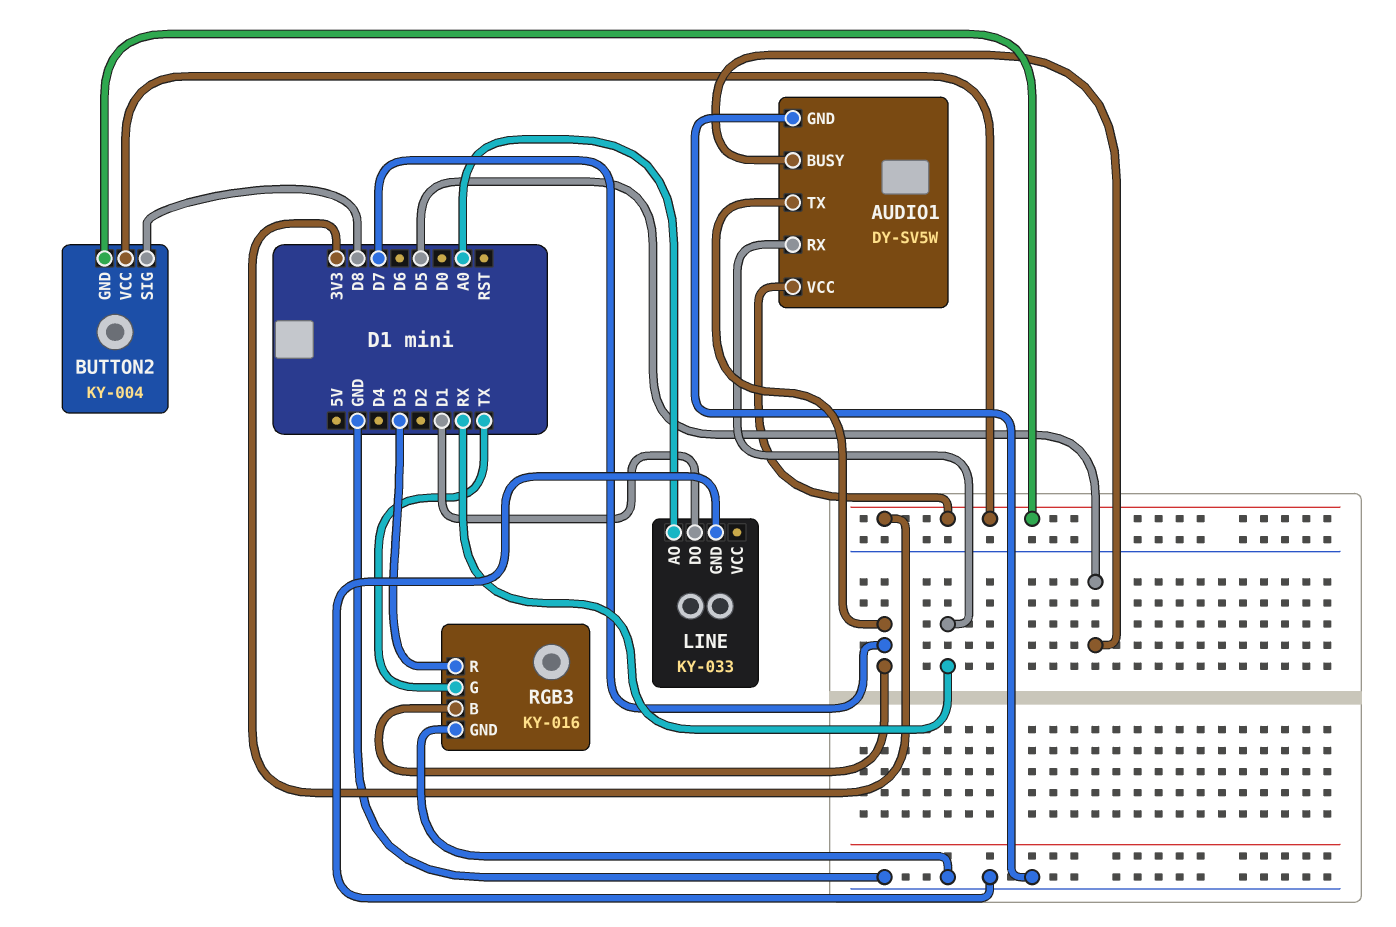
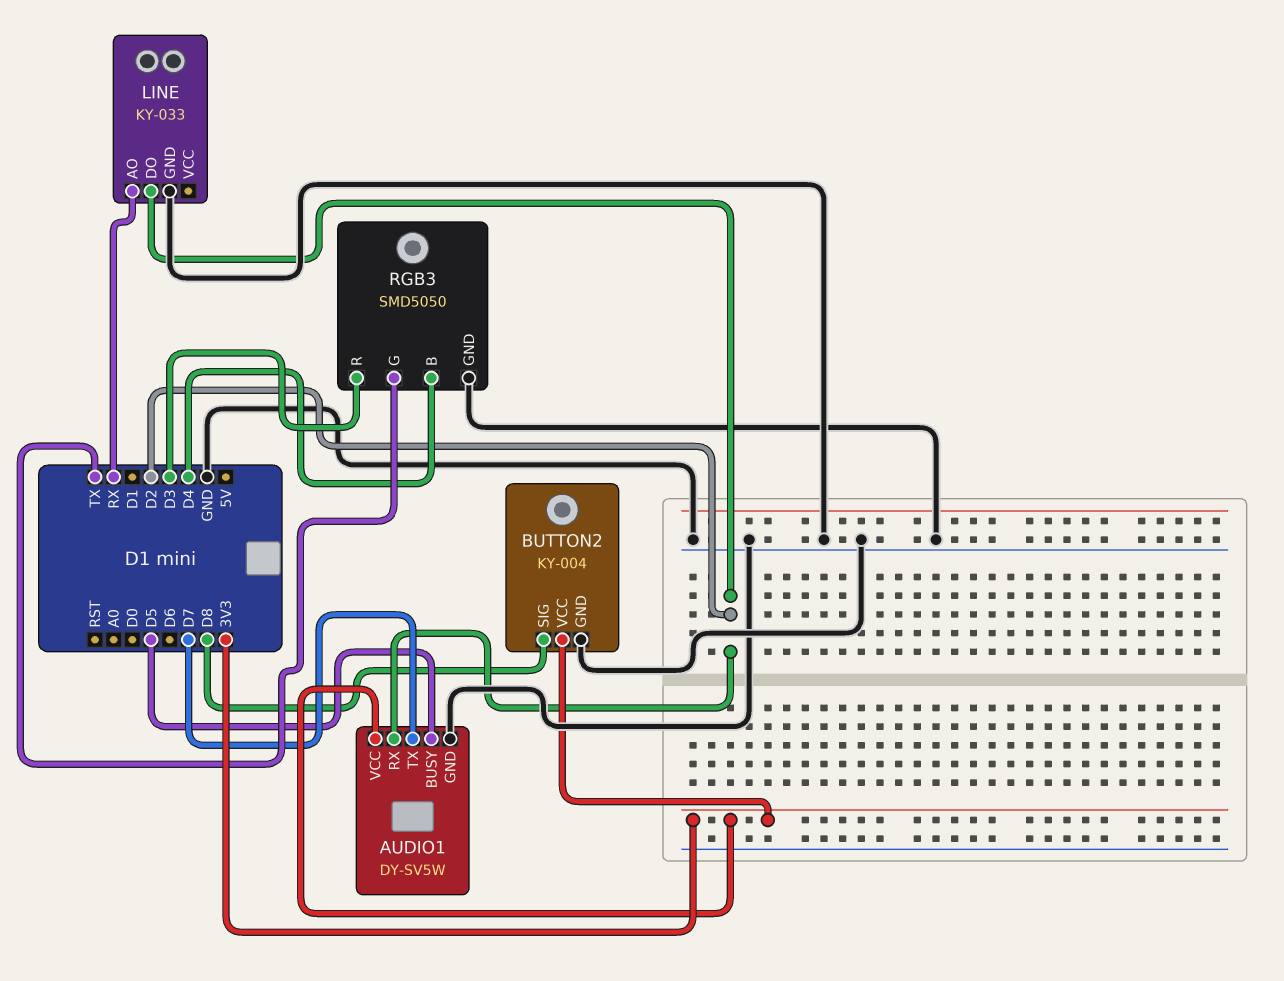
AUDIO1 pin RX: RX -> D2
BUTTON2 pin GND: 3V3 -> GND
LINE pin AO: A0 -> RX
LINE pin DO: D1 -> D2
RGB3: KY-016 -> SMD5050
RGB3 pin B: D7 -> D4

